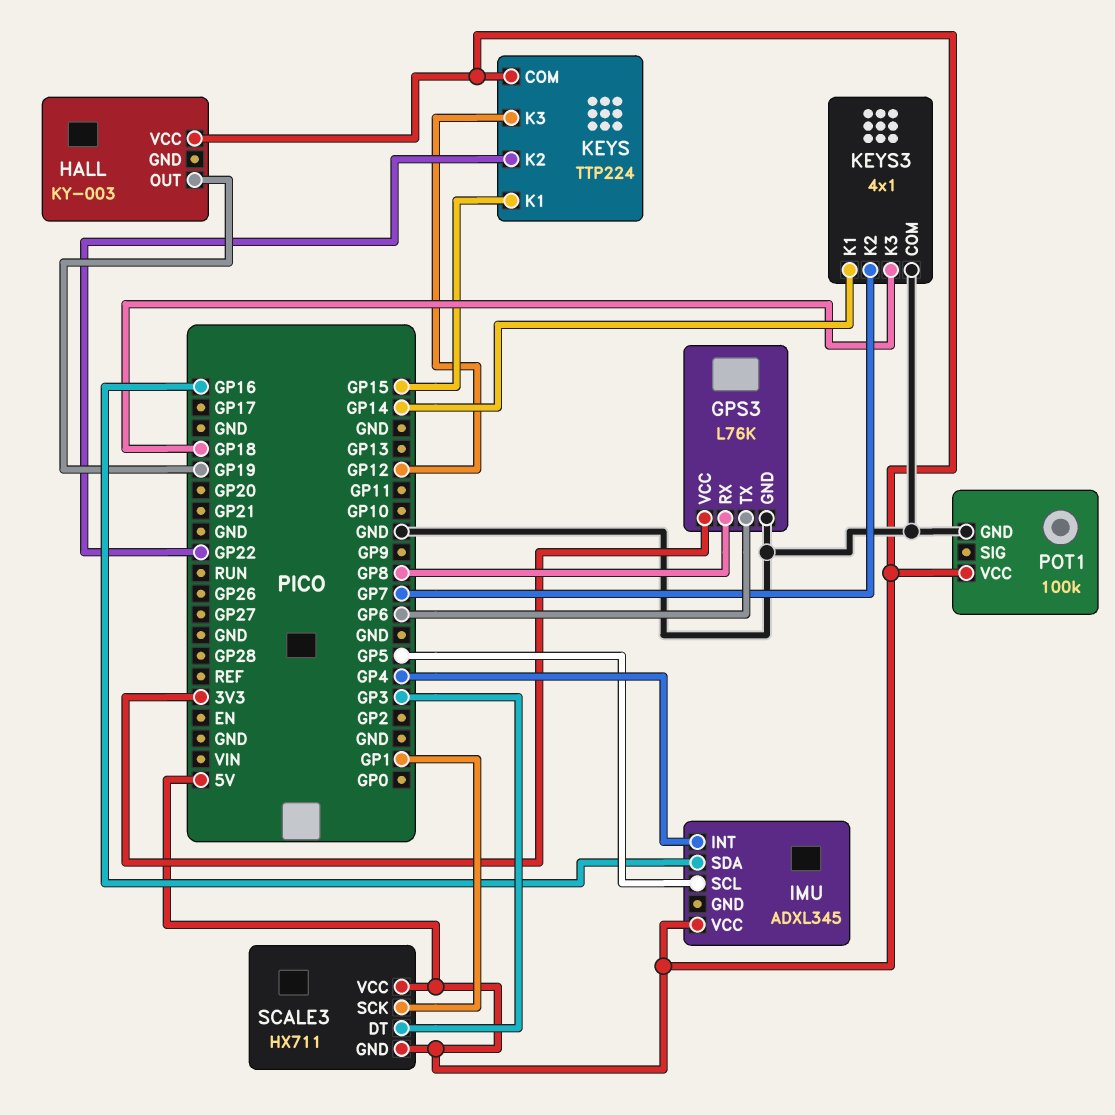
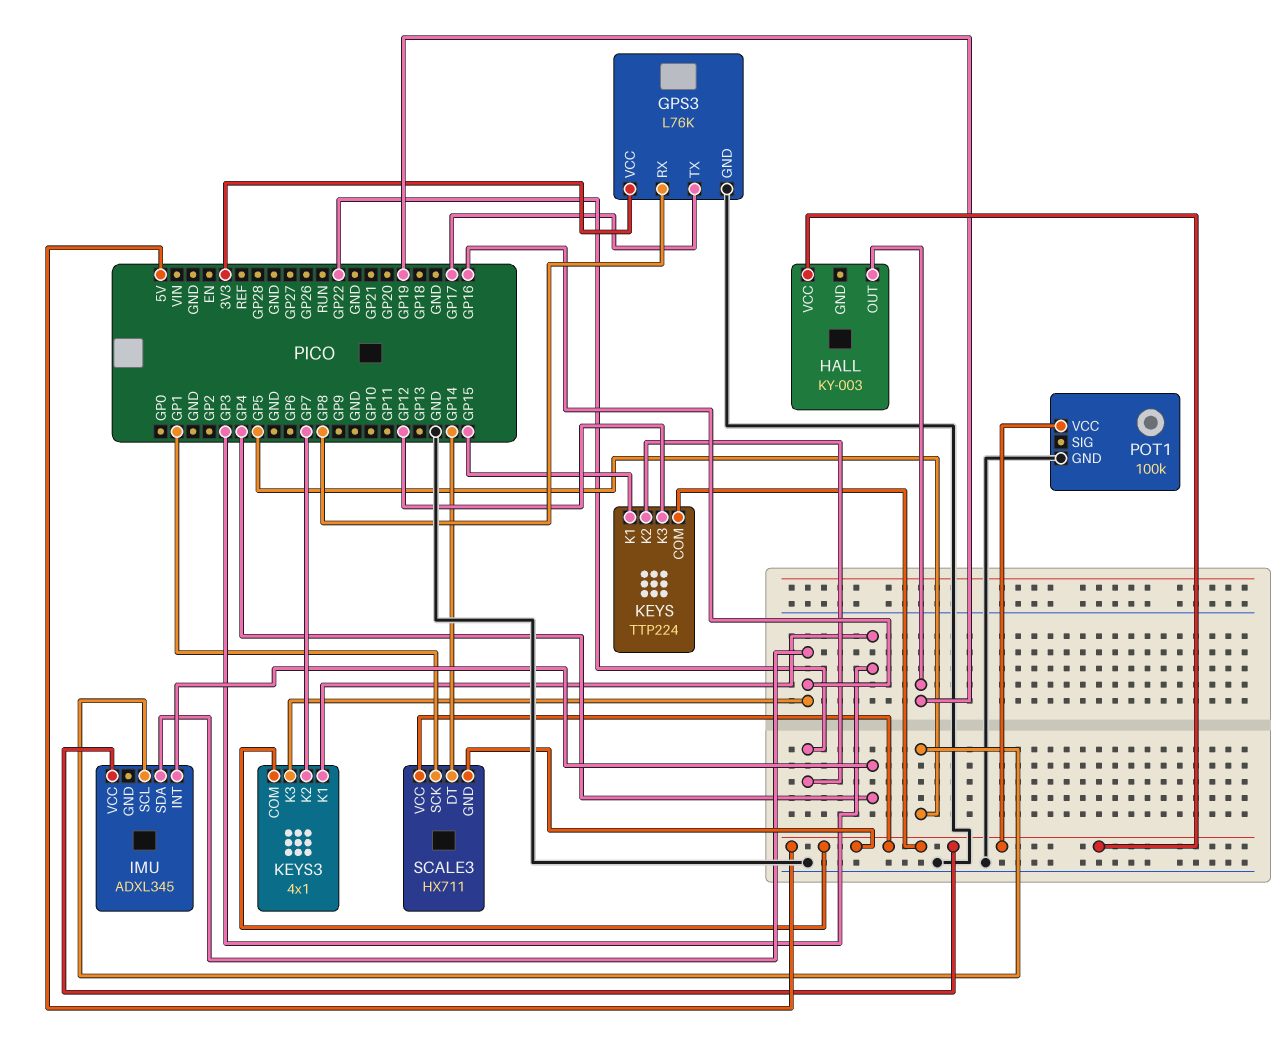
GPS3 pin TX: GP6 -> GP17
KEYS3 pin COM: GND -> 5V
KEYS3 pin K1: GP14 -> GP3
KEYS3 pin K3: GP18 -> GP16
SCALE3 pin DT: GP3 -> GP14

